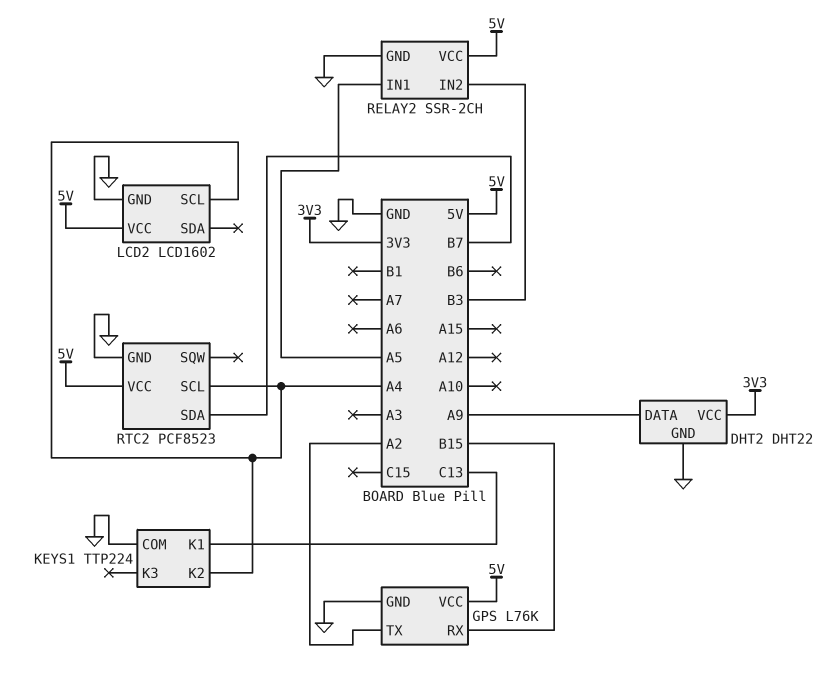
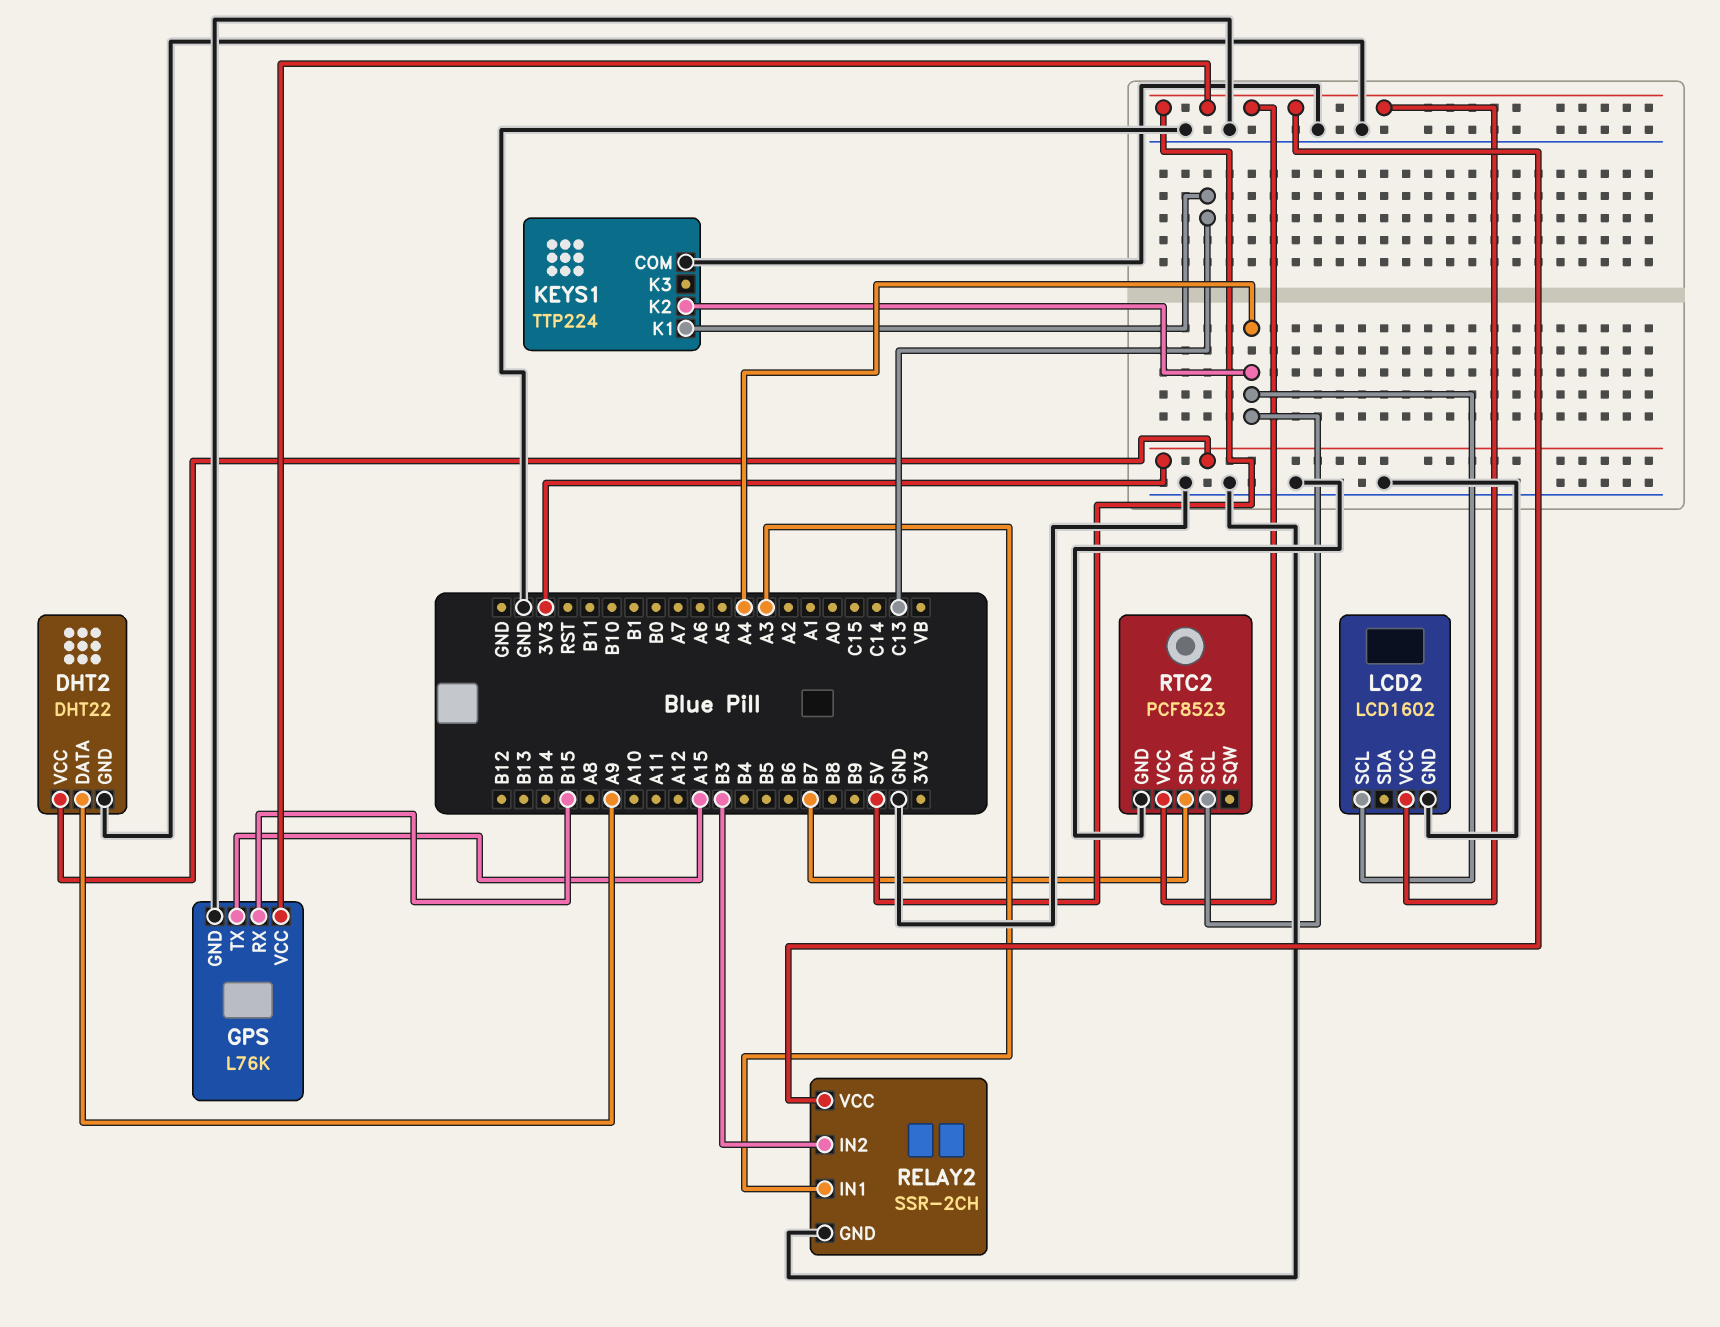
GPS pin TX: A2 -> A15
RELAY2 pin IN1: A5 -> A3

